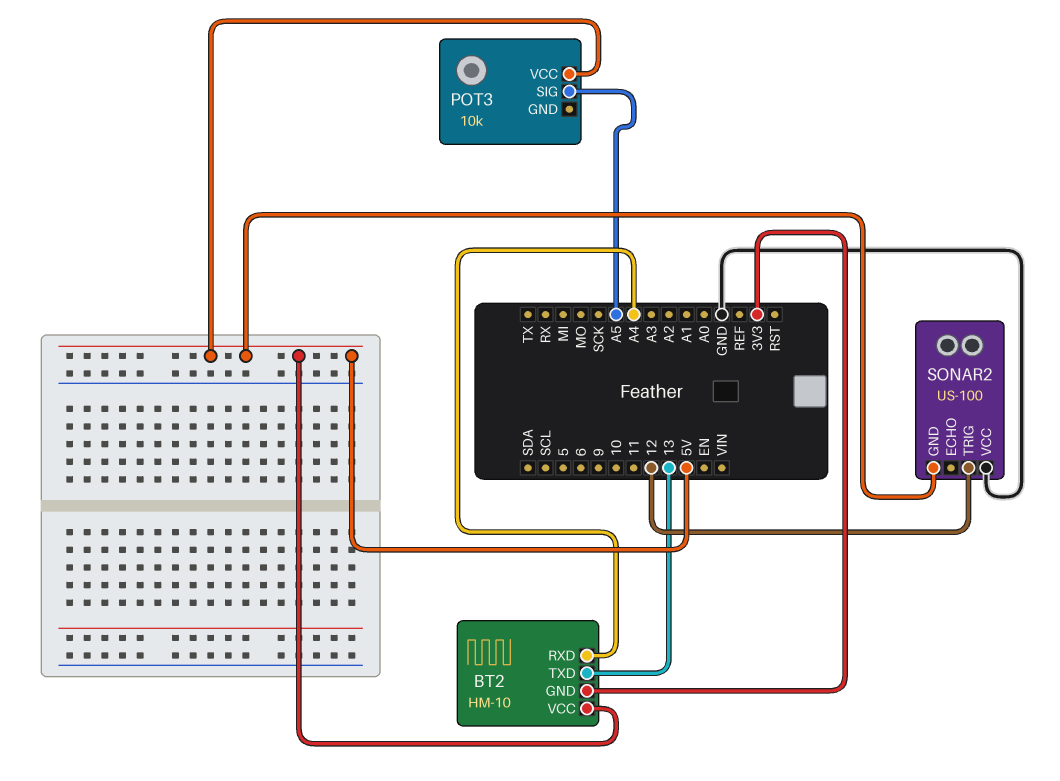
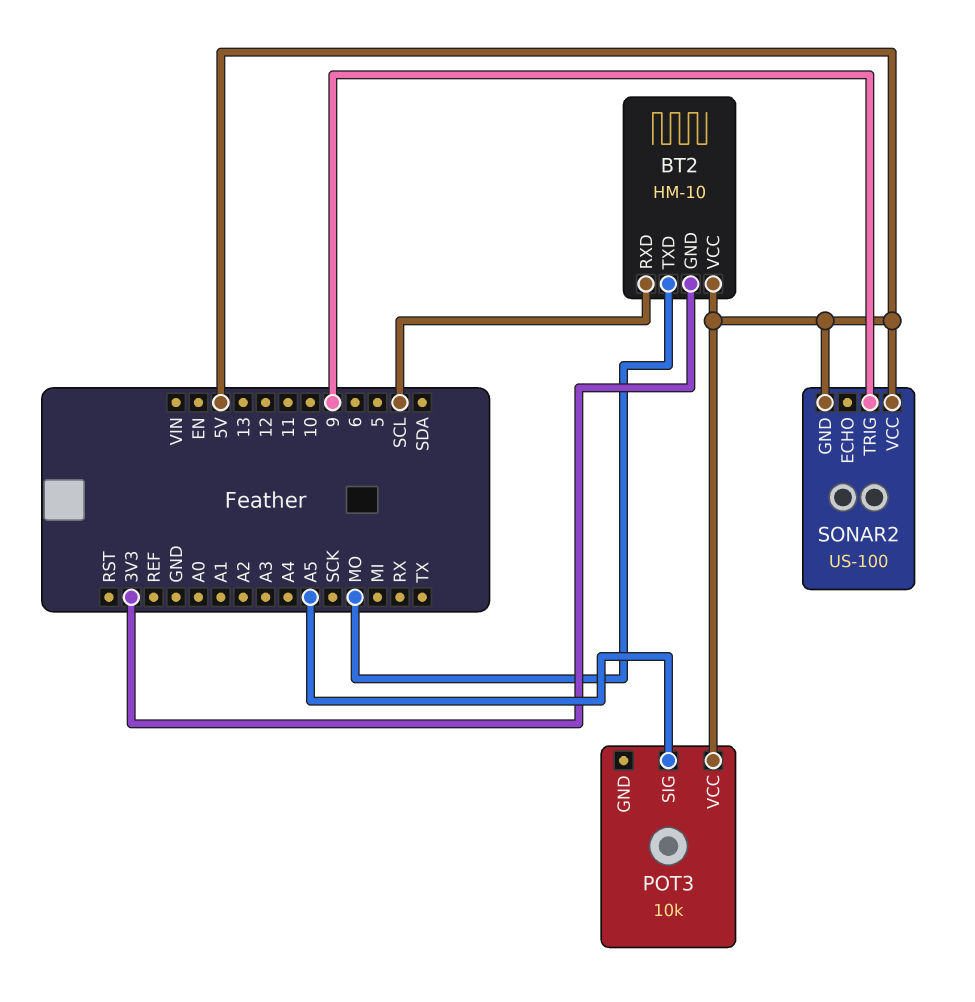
BT2 pin RXD: A4 -> SCL
BT2 pin TXD: 13 -> MO
SONAR2 pin TRIG: 12 -> 9
SONAR2 pin VCC: GND -> 5V

